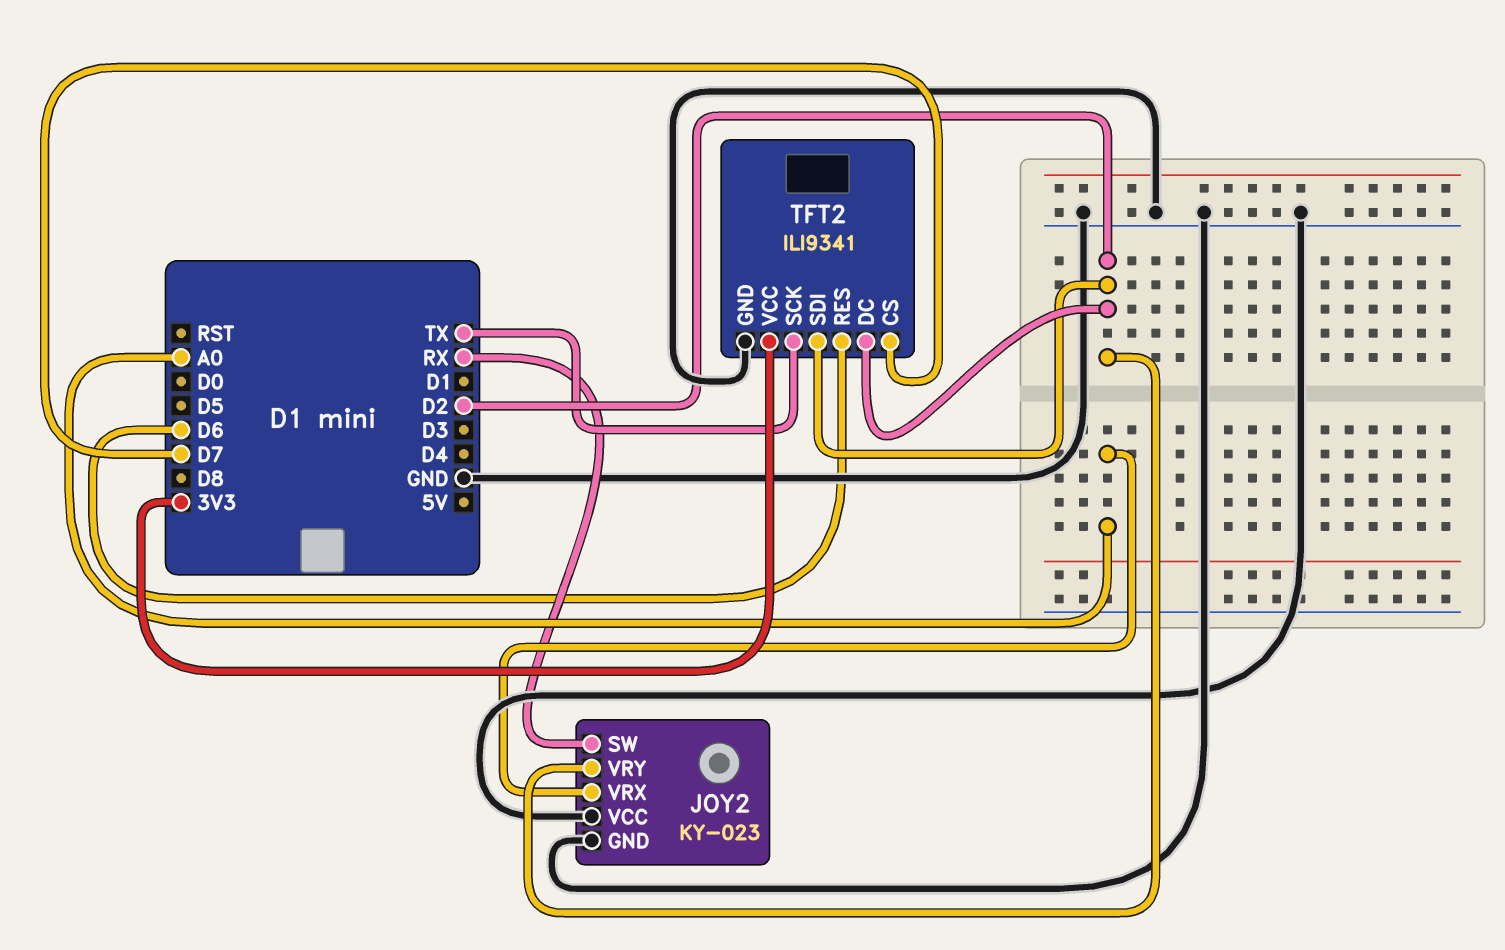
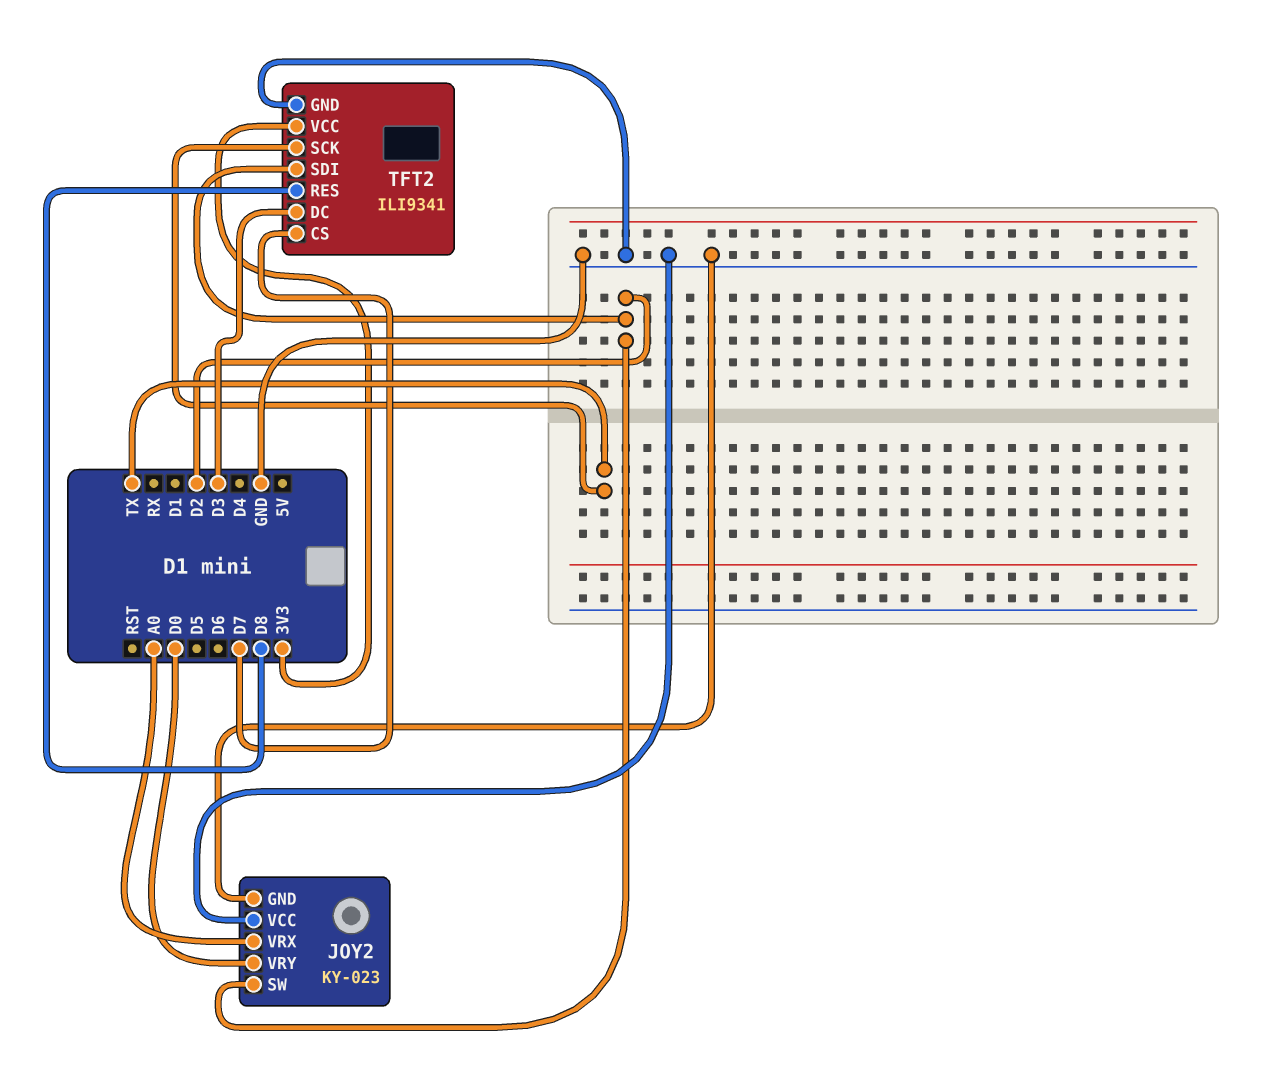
JOY2 pin SW: RX -> D2
JOY2 pin VRY: D2 -> D0
TFT2 pin DC: D2 -> D3
TFT2 pin RES: D6 -> D8

